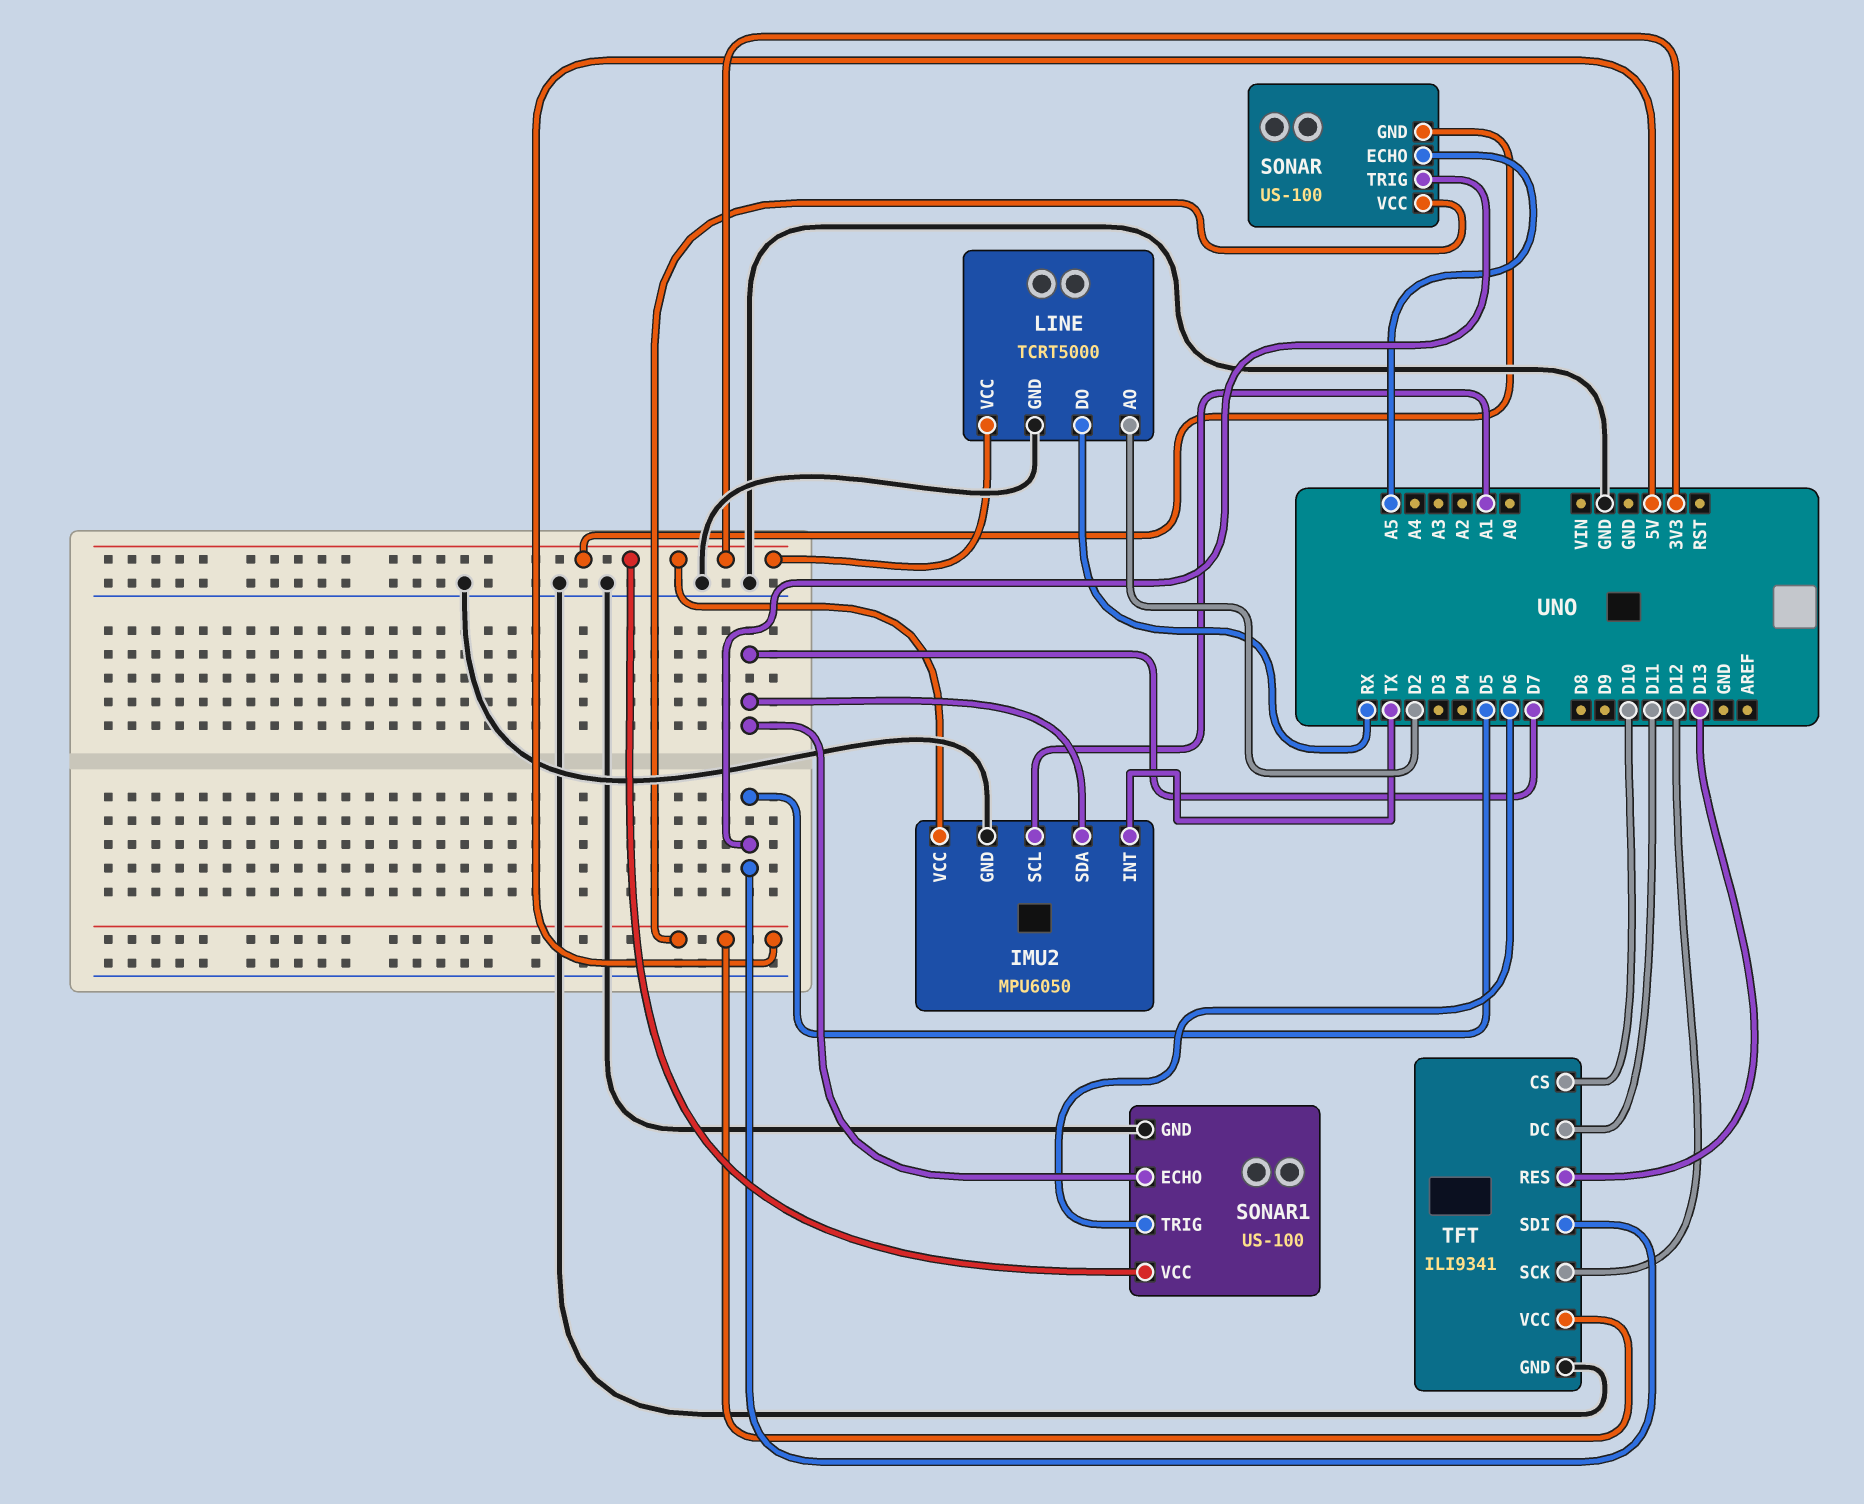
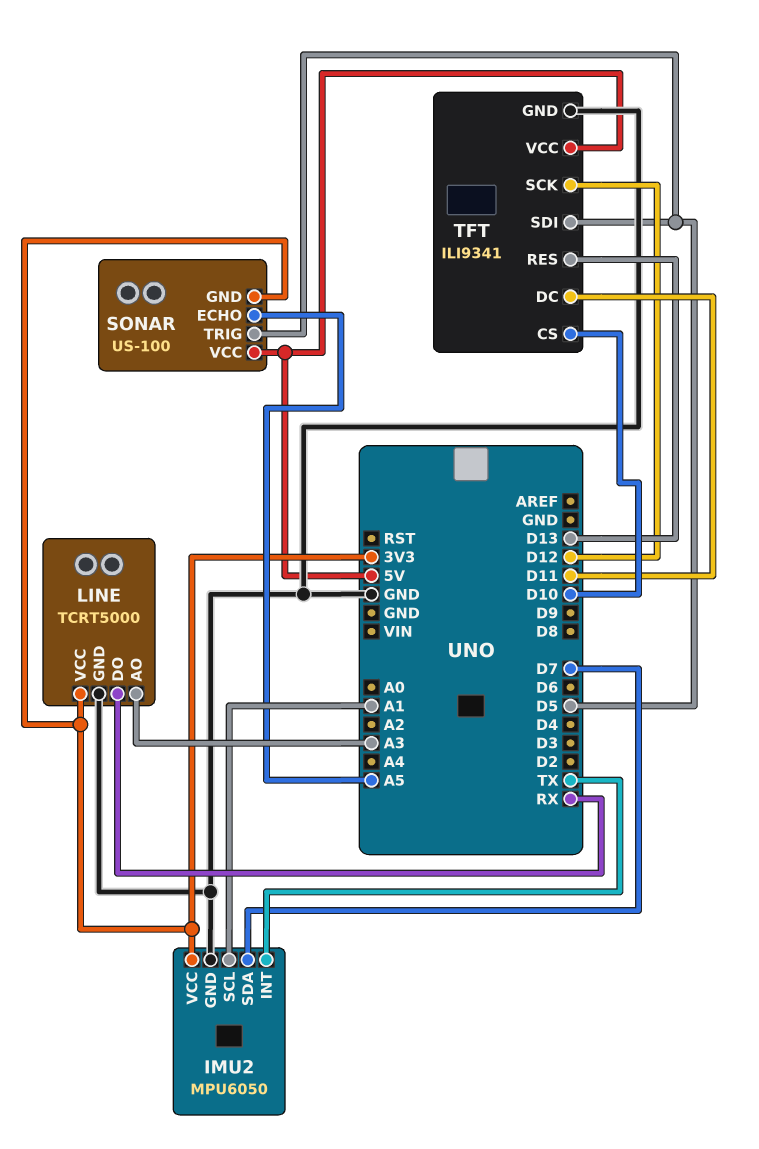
LINE pin AO: D2 -> A3
SONAR1: US-100 -> none
SONAR1 pin ECHO: D7 -> none
SONAR1 pin GND: GND -> none
SONAR1 pin TRIG: D6 -> none
SONAR1 pin VCC: 3V3 -> none

